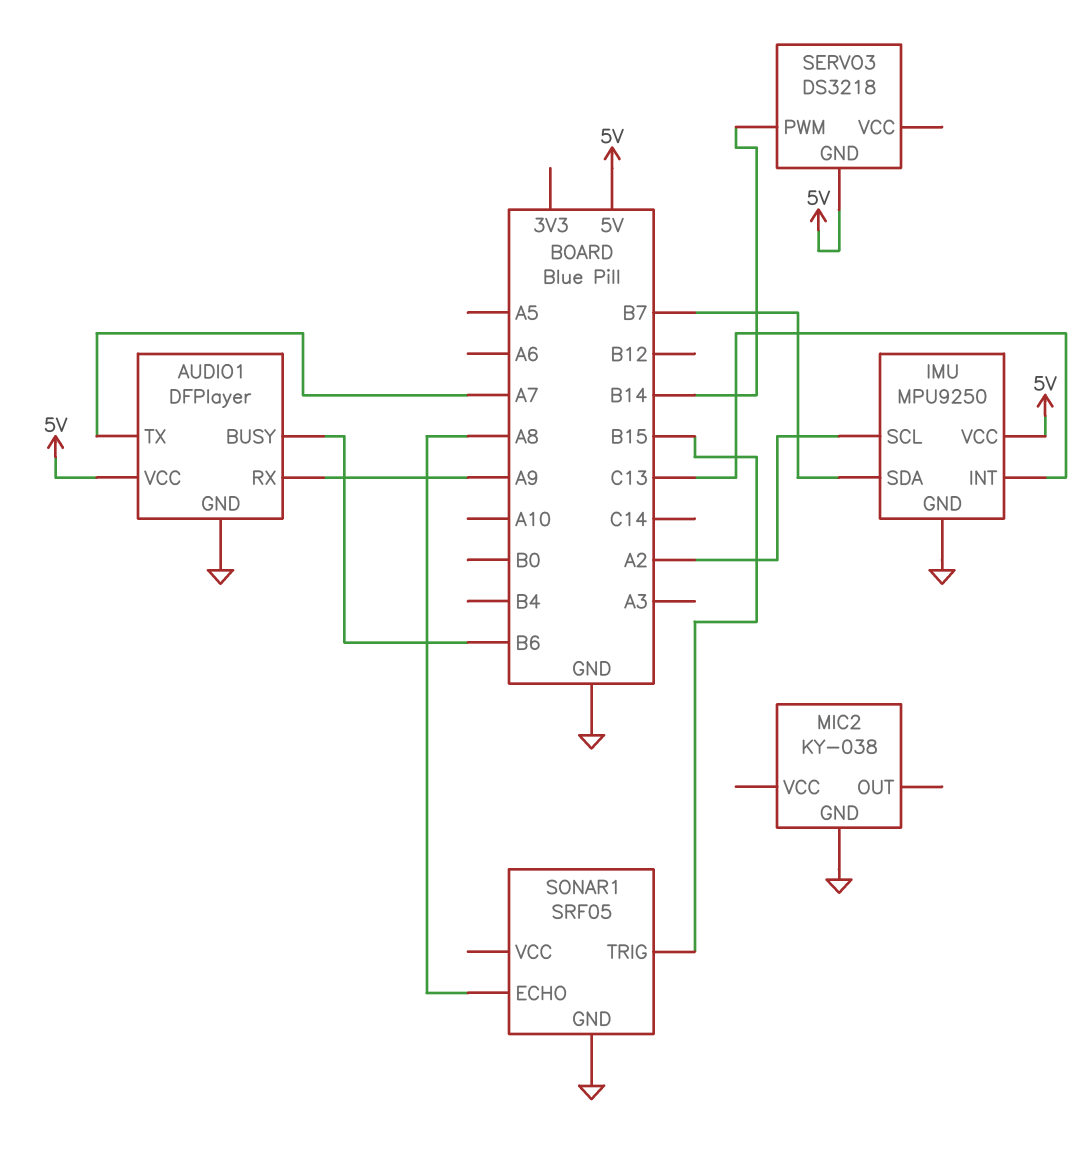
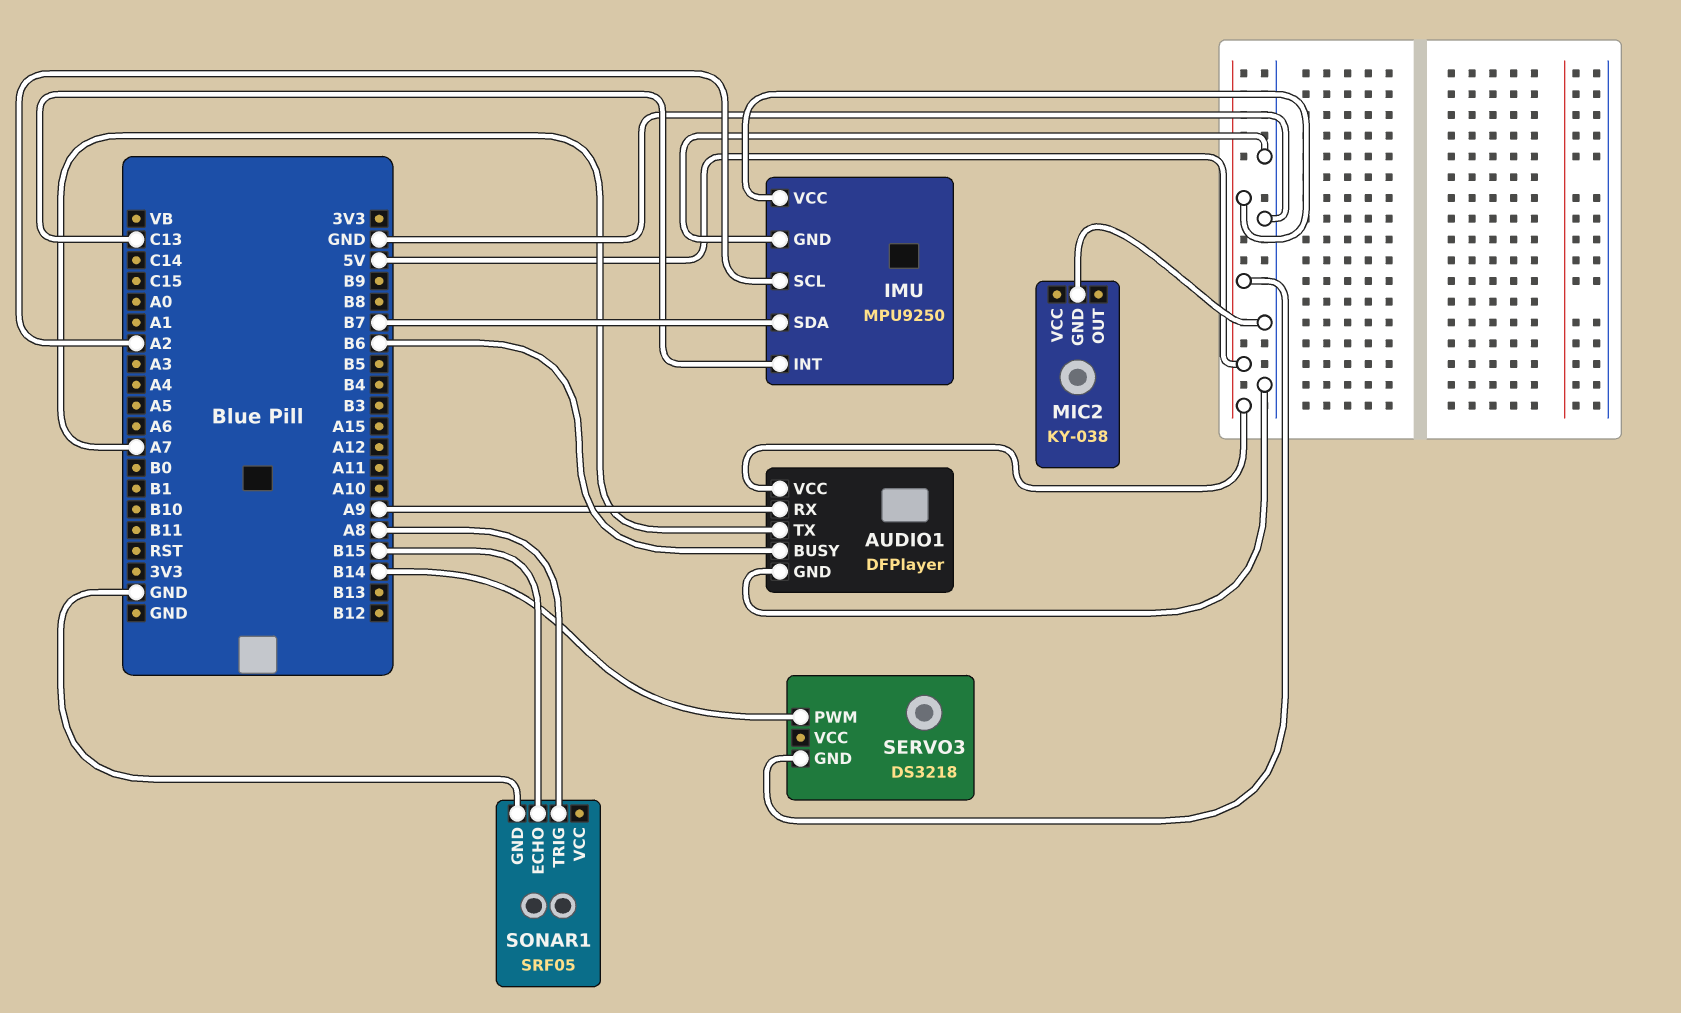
SONAR1 pin ECHO: A8 -> B15
SONAR1 pin TRIG: B15 -> A8

